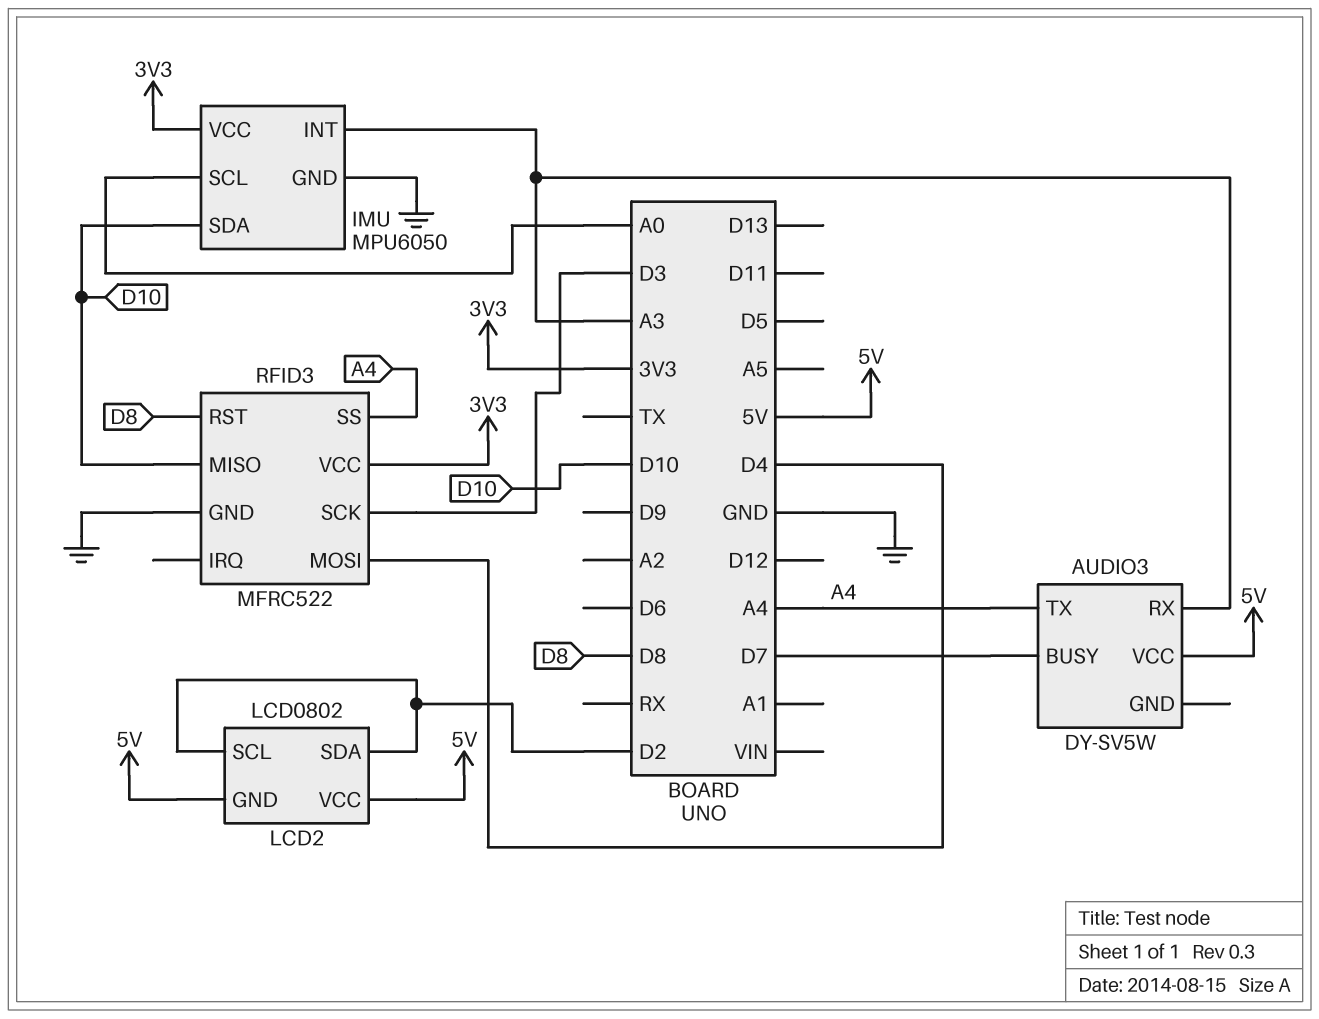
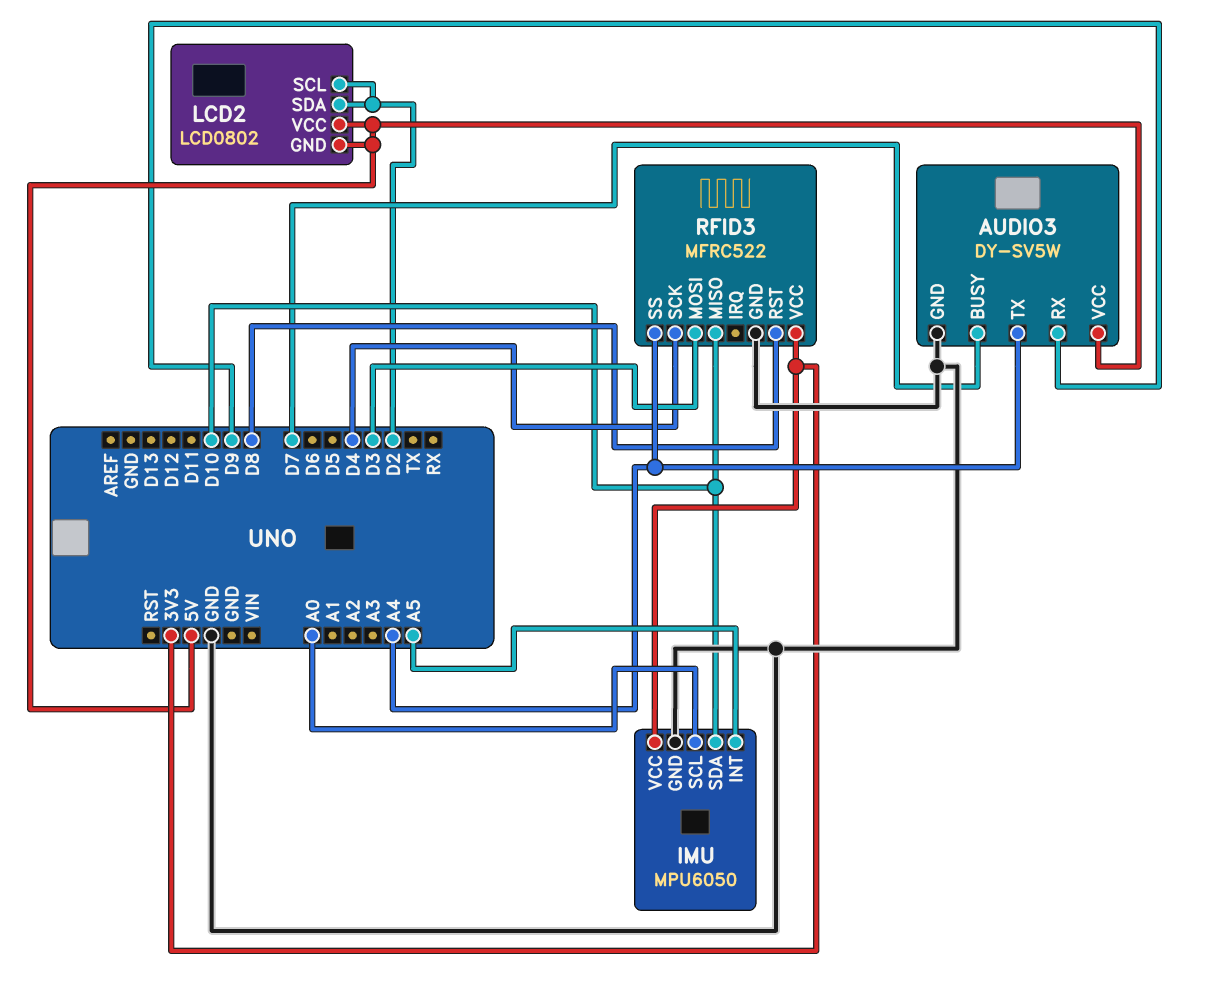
AUDIO3 pin GND: none -> GND
AUDIO3 pin RX: A3 -> D9
IMU pin INT: A3 -> A5
RFID3 pin MOSI: D4 -> D3
RFID3 pin SCK: D3 -> D4

